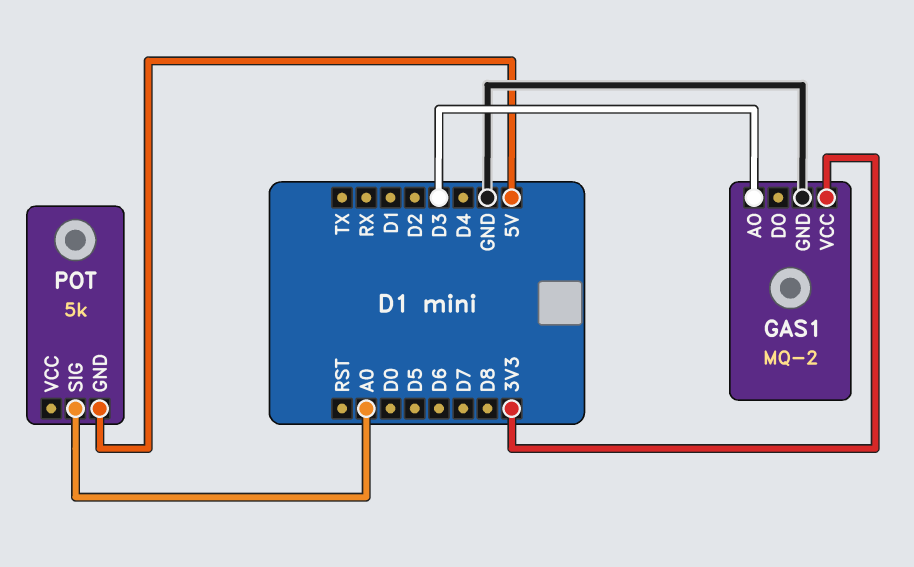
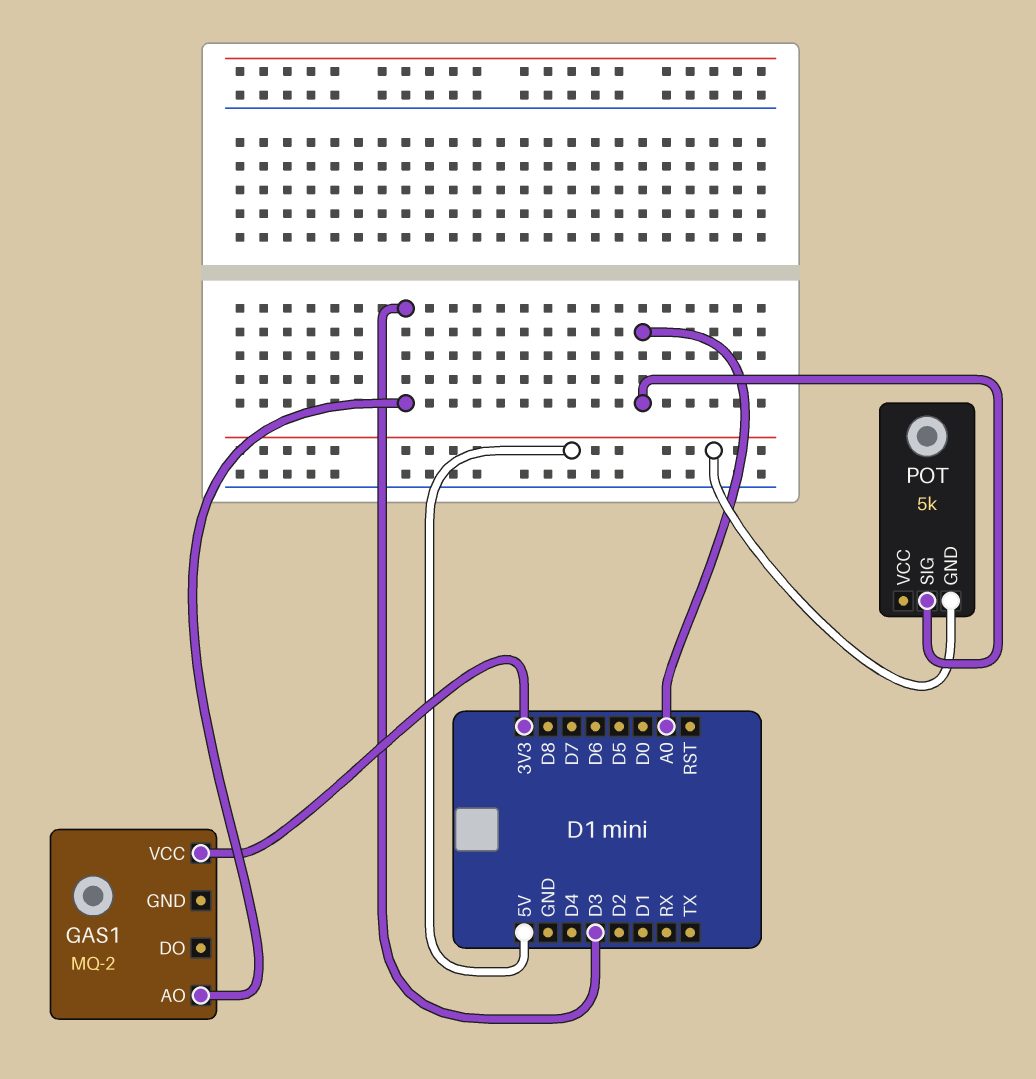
GAS1 pin GND: GND -> none

